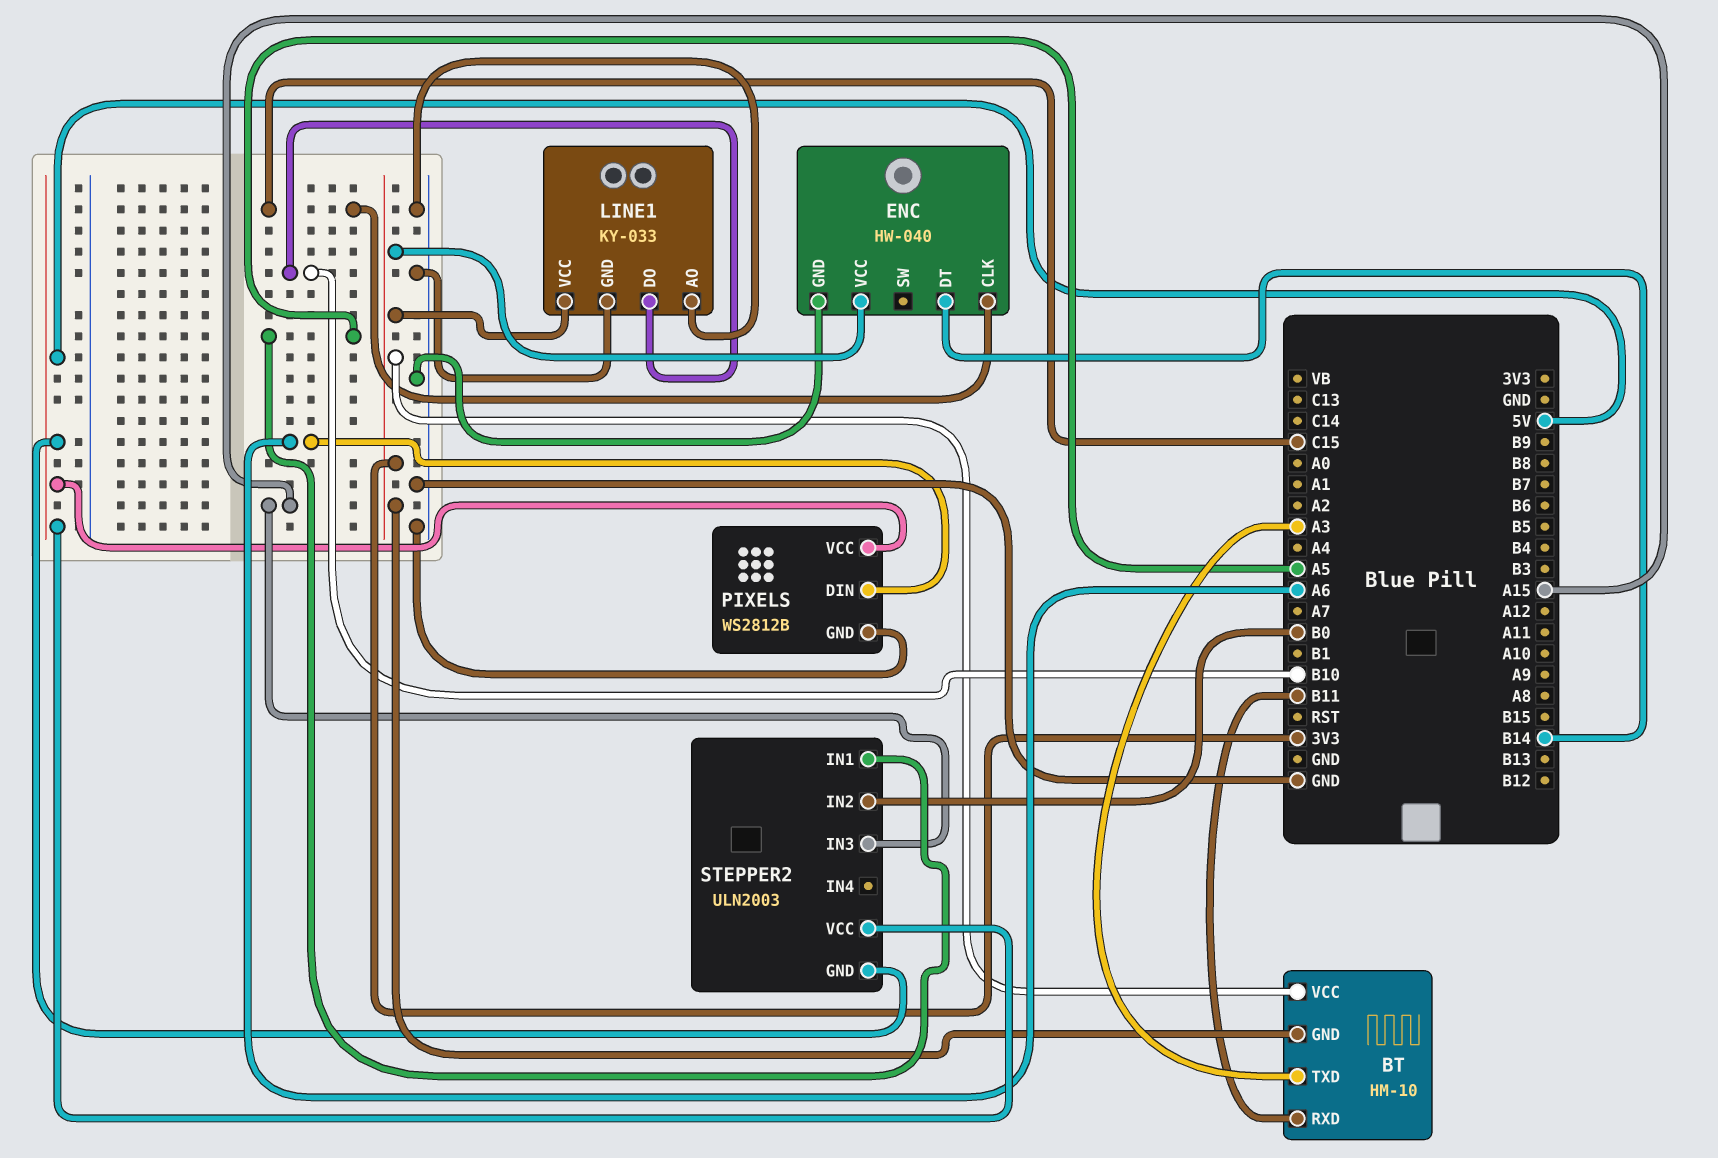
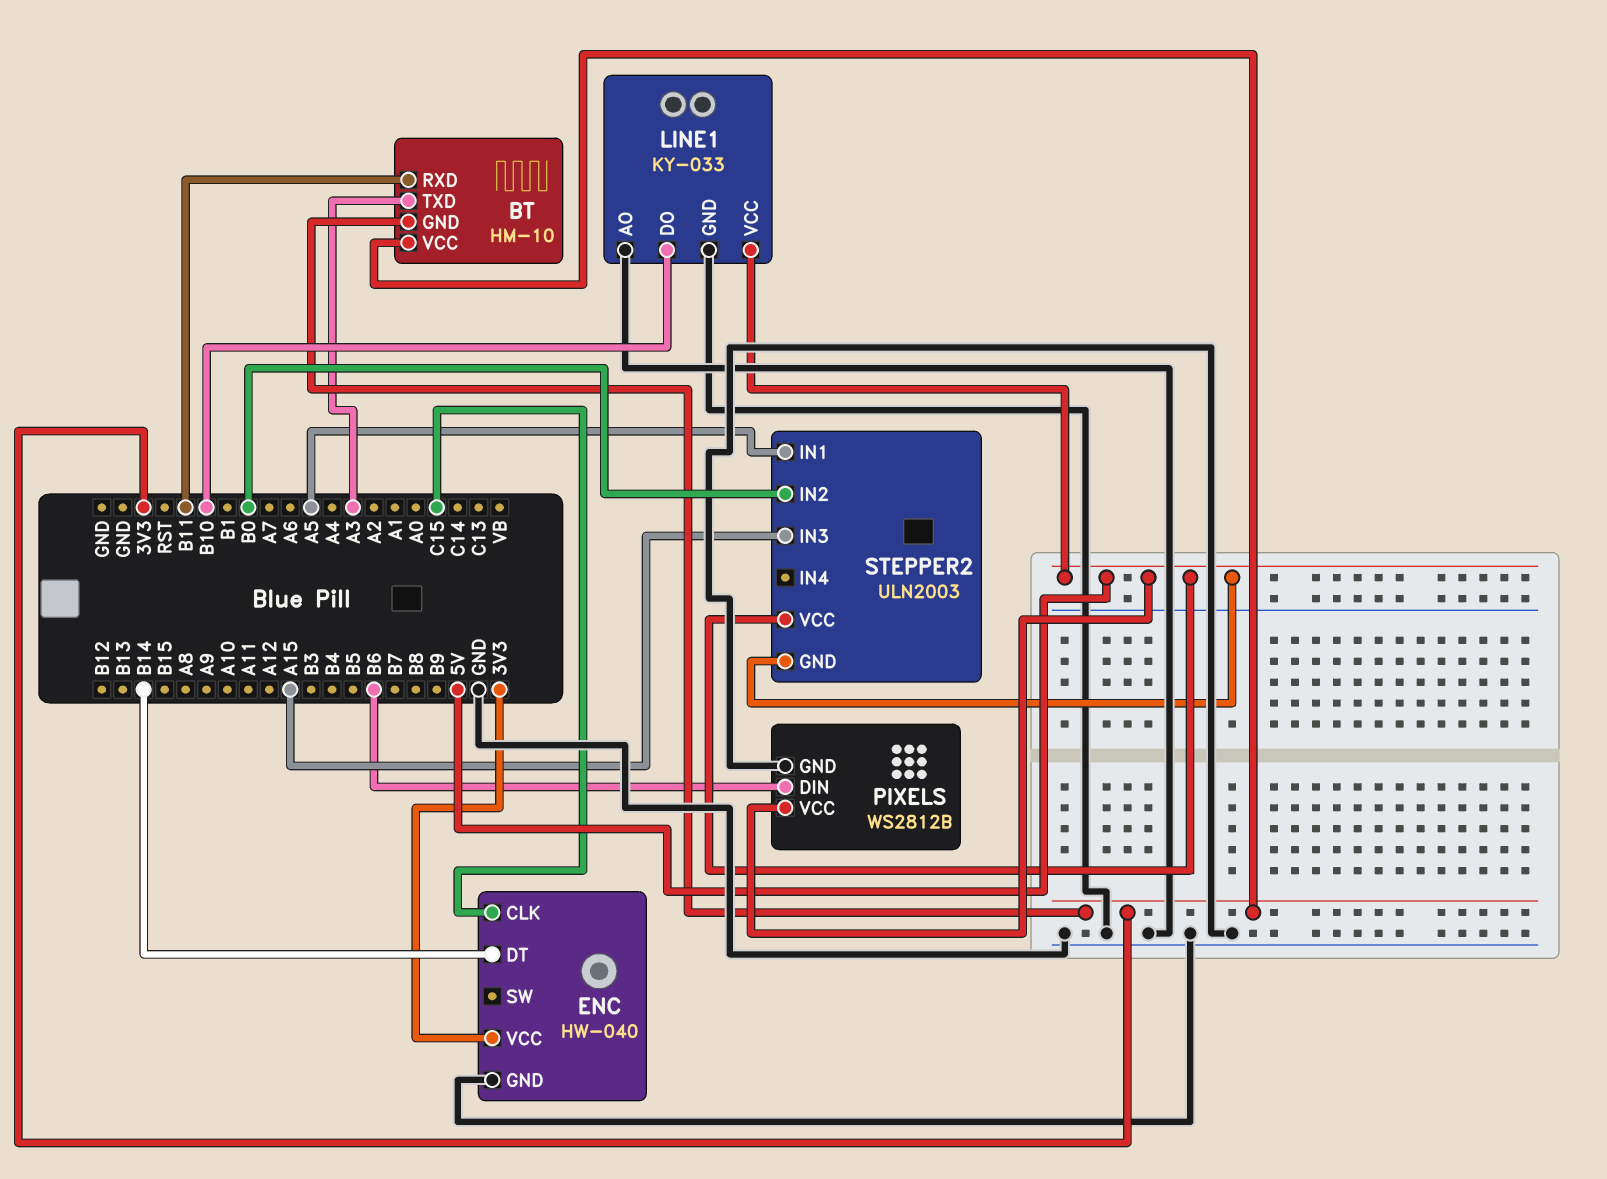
LINE1 pin VCC: 3V3 -> 5V
PIXELS pin DIN: A6 -> B6

